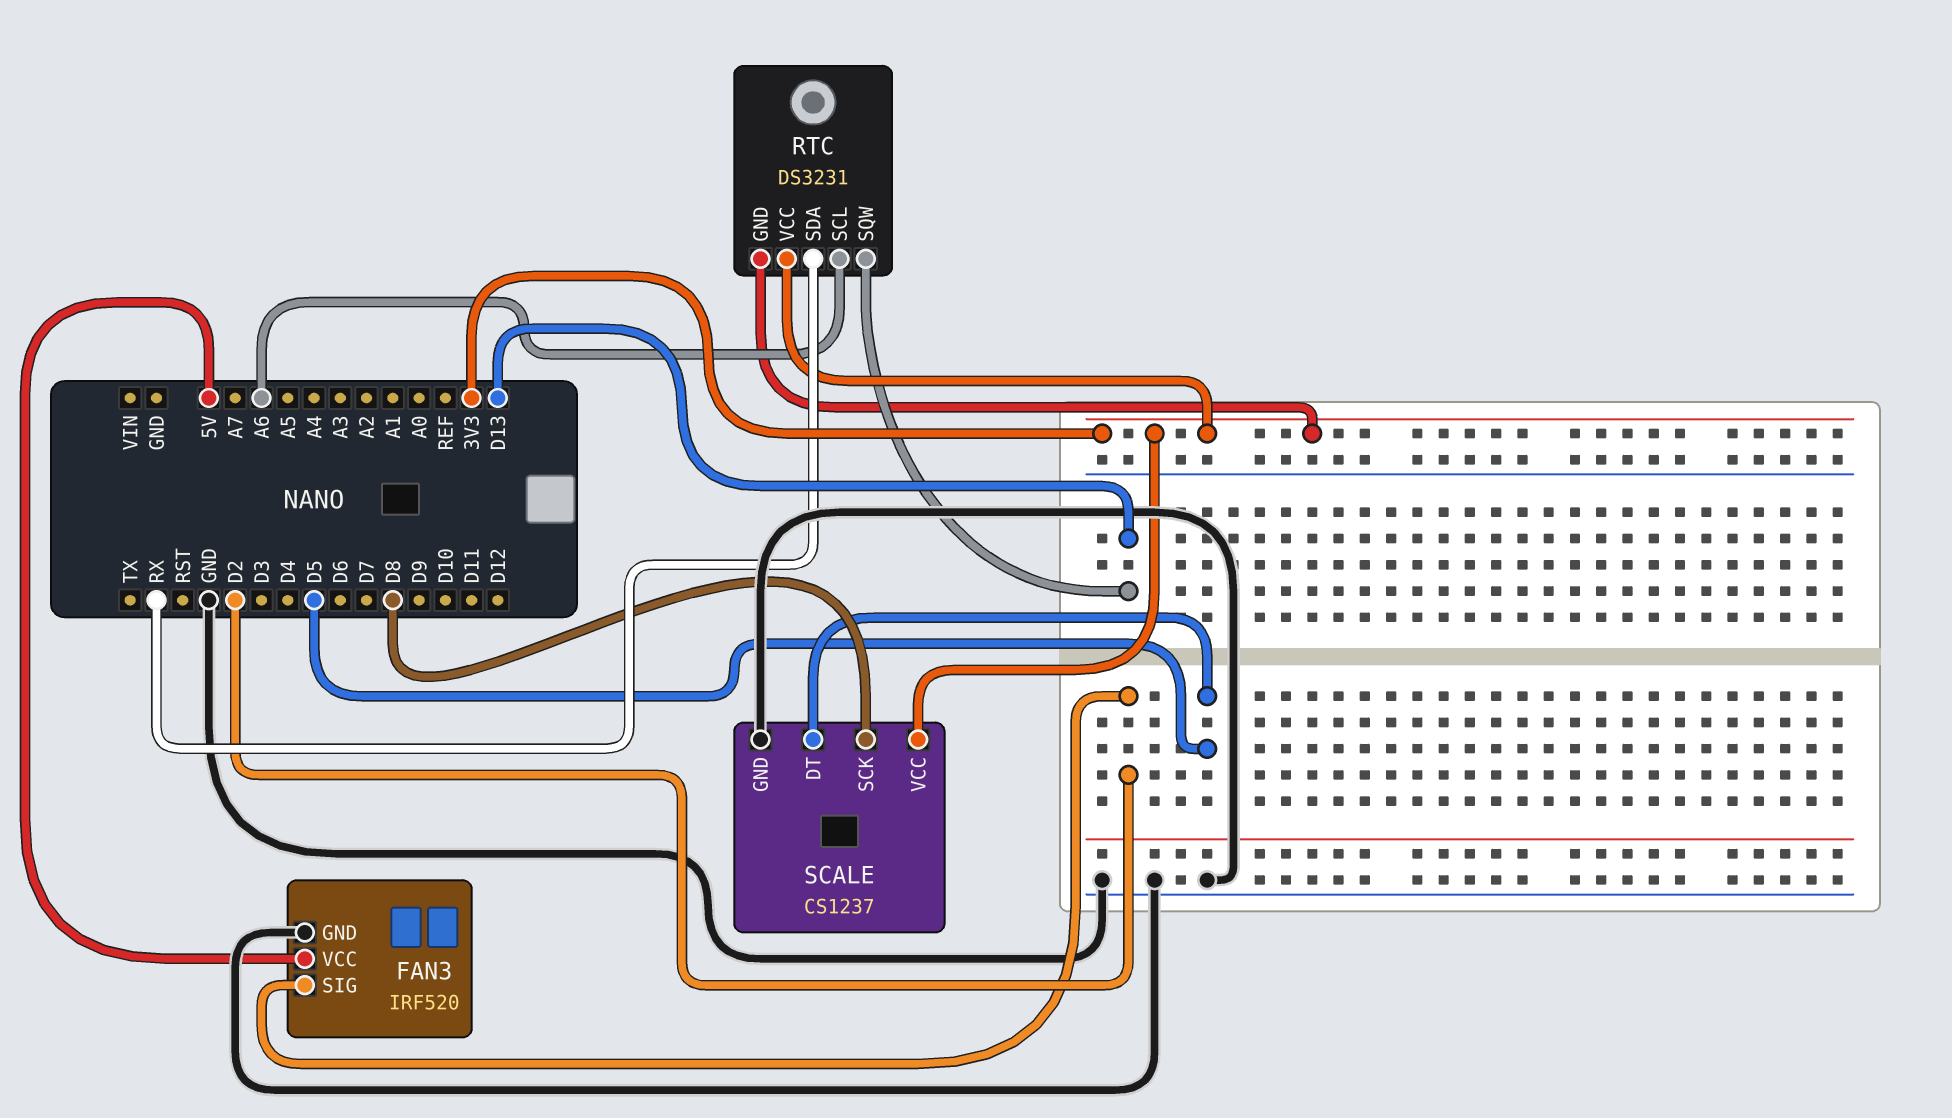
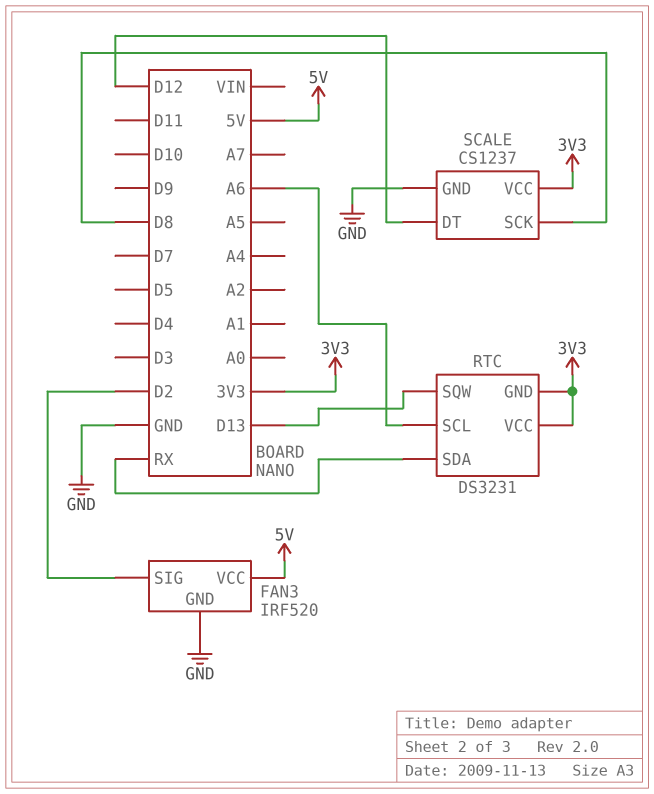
SCALE pin DT: D5 -> D12

